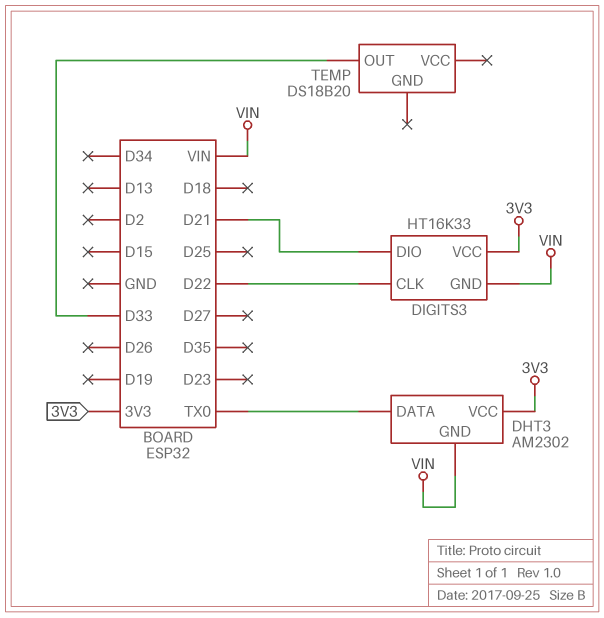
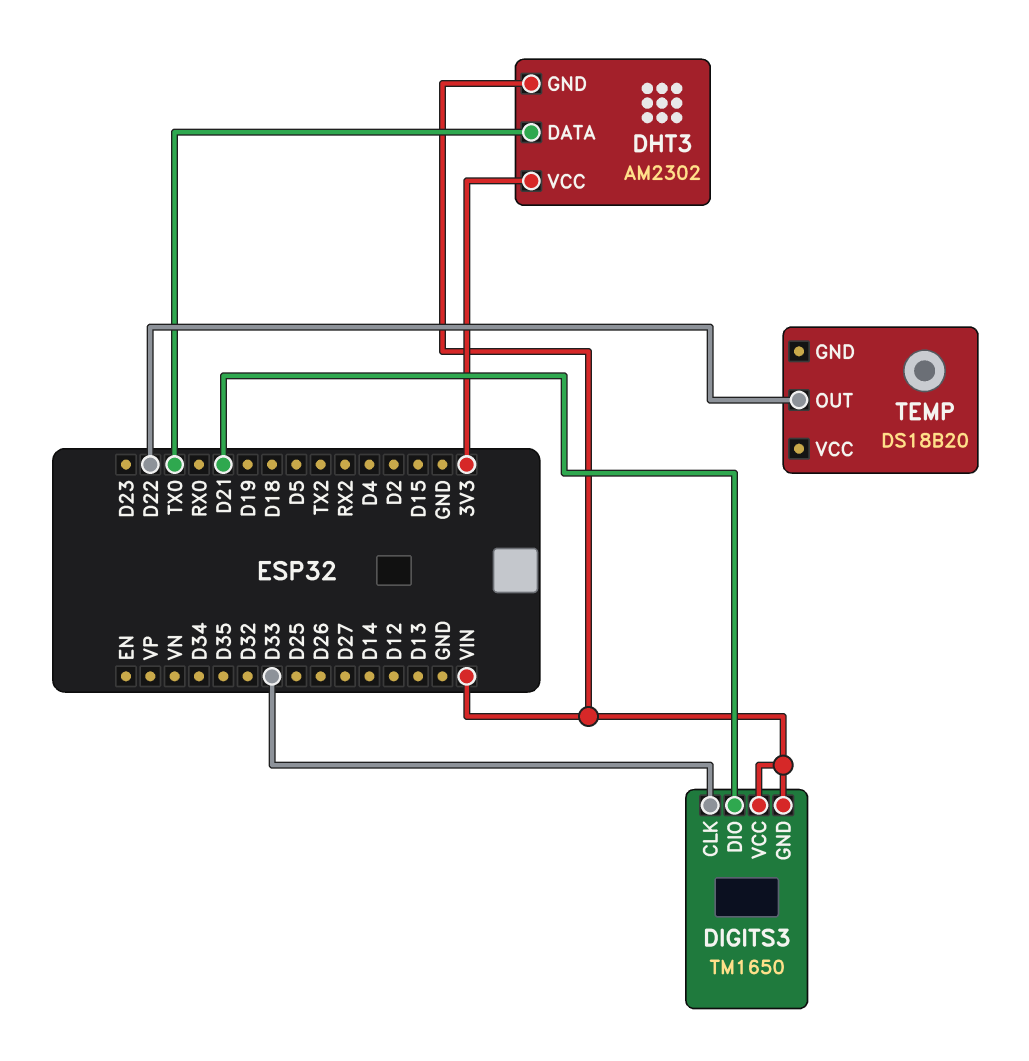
DIGITS3: HT16K33 -> TM1650
DIGITS3 pin CLK: D22 -> D33
DIGITS3 pin VCC: 3V3 -> VIN
TEMP pin OUT: D33 -> D22

